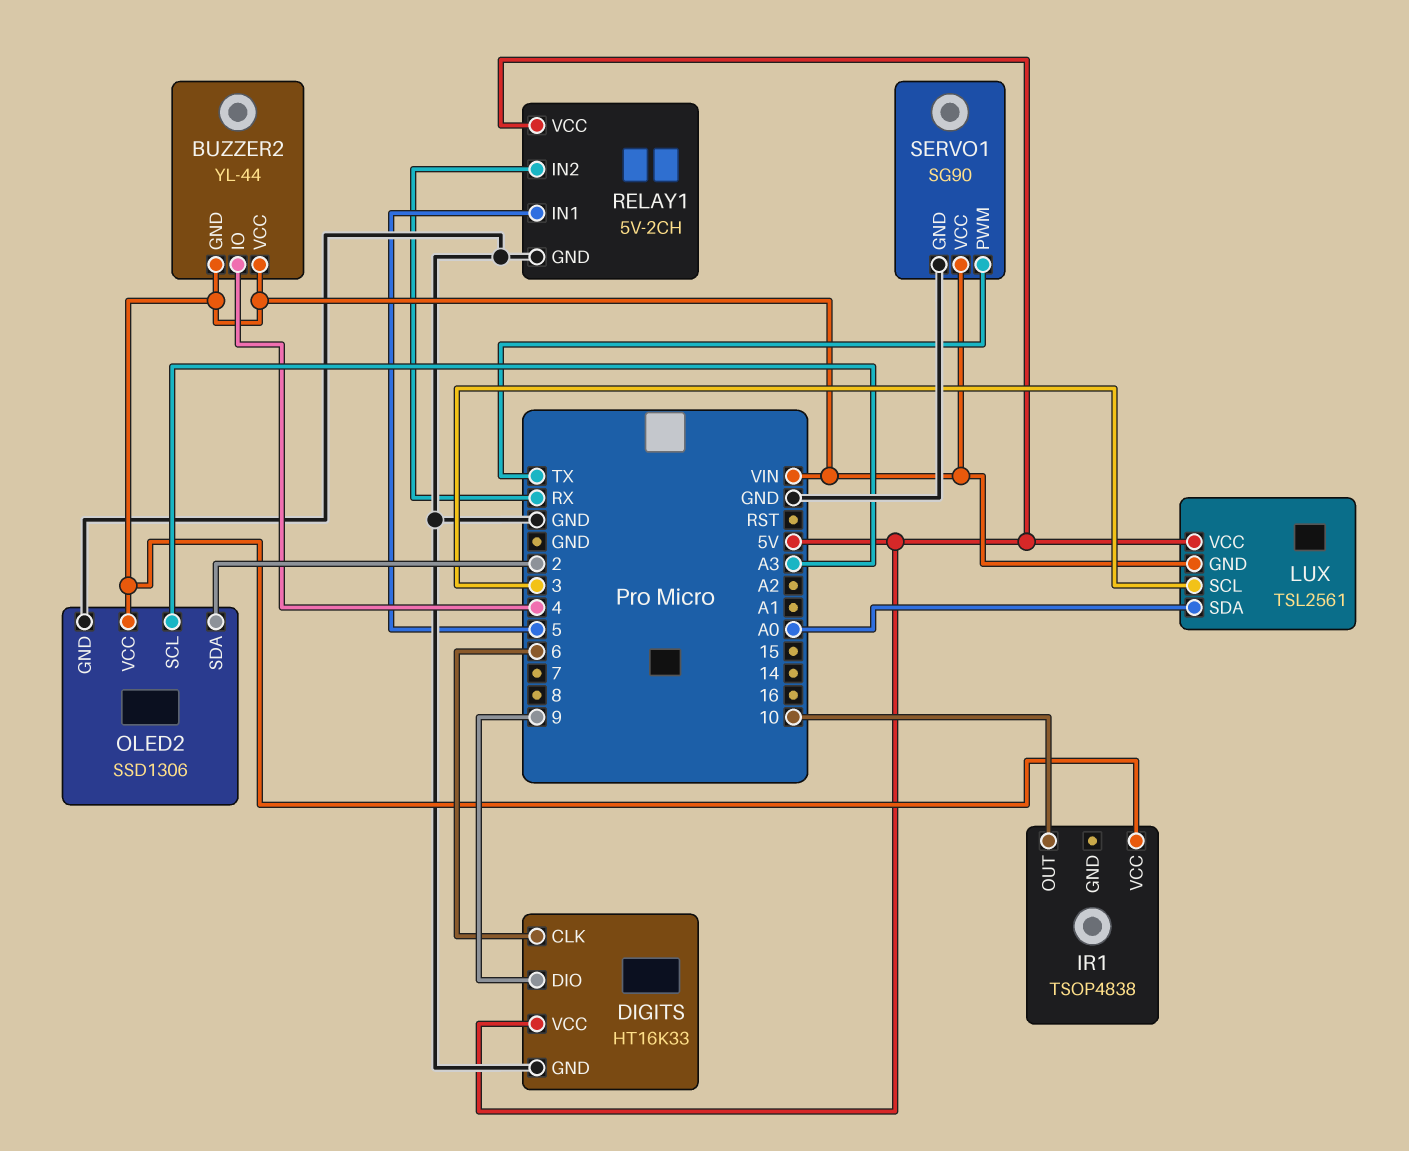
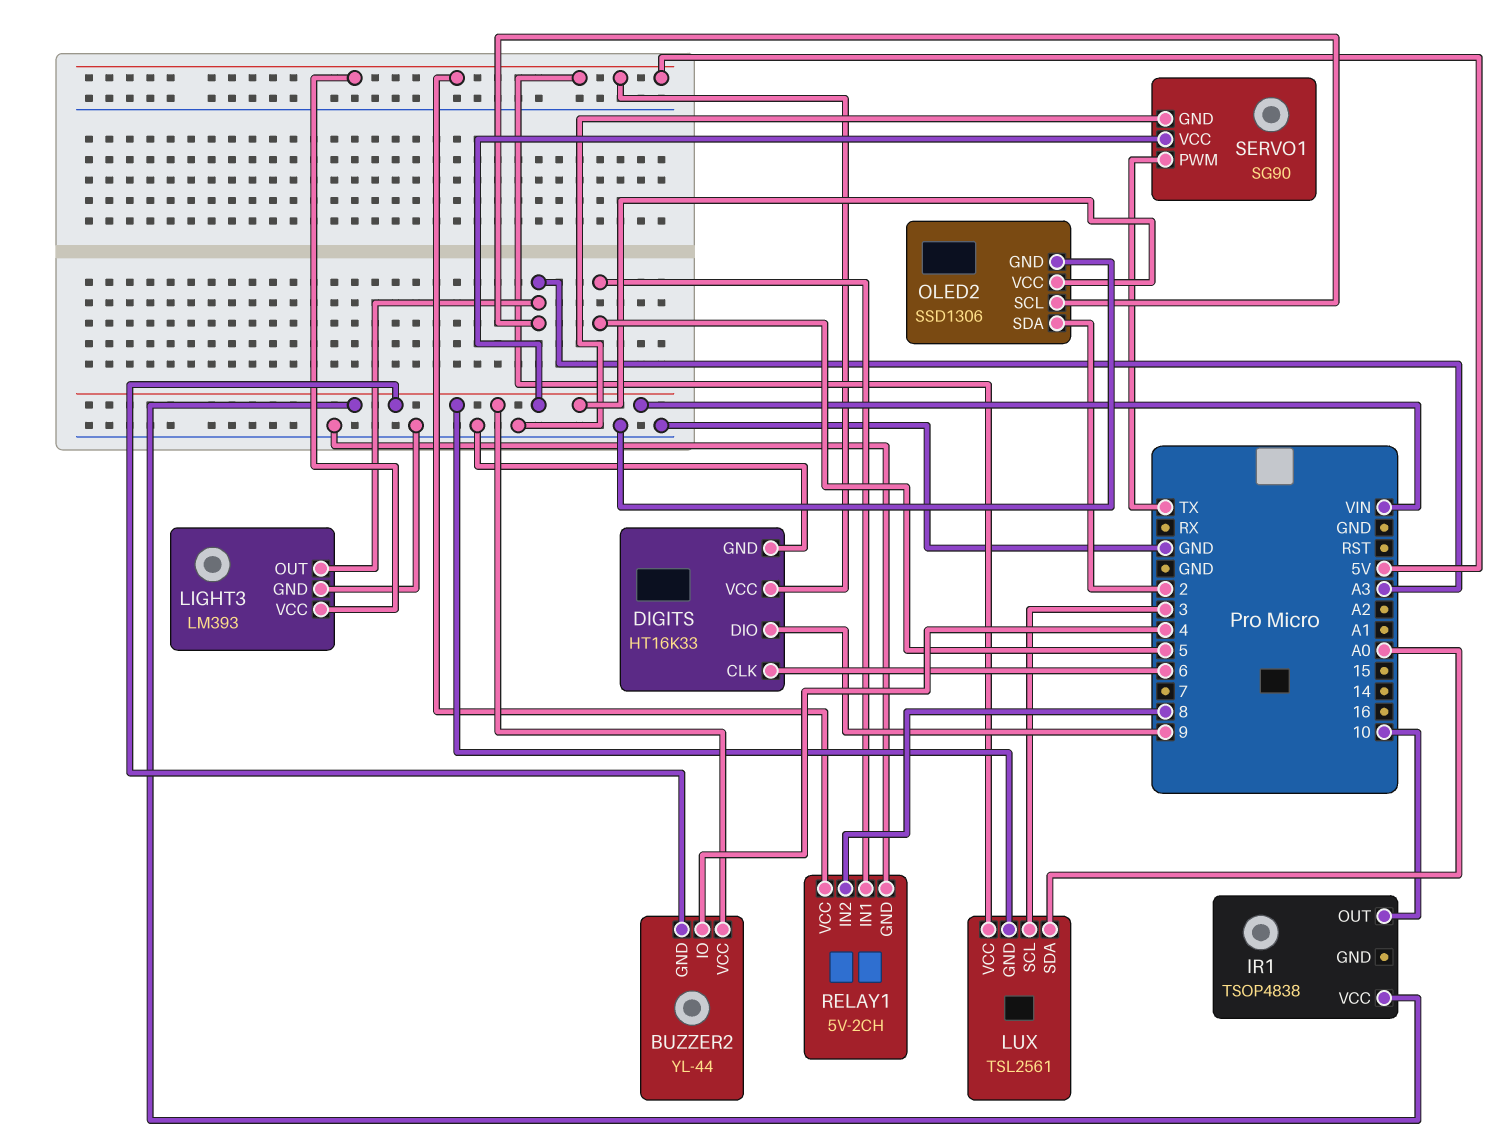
LIGHT3: none -> LM393
LIGHT3 pin GND: none -> GND
LIGHT3 pin OUT: none -> A3
LIGHT3 pin VCC: none -> 5V
RELAY1 pin IN2: RX -> 8

